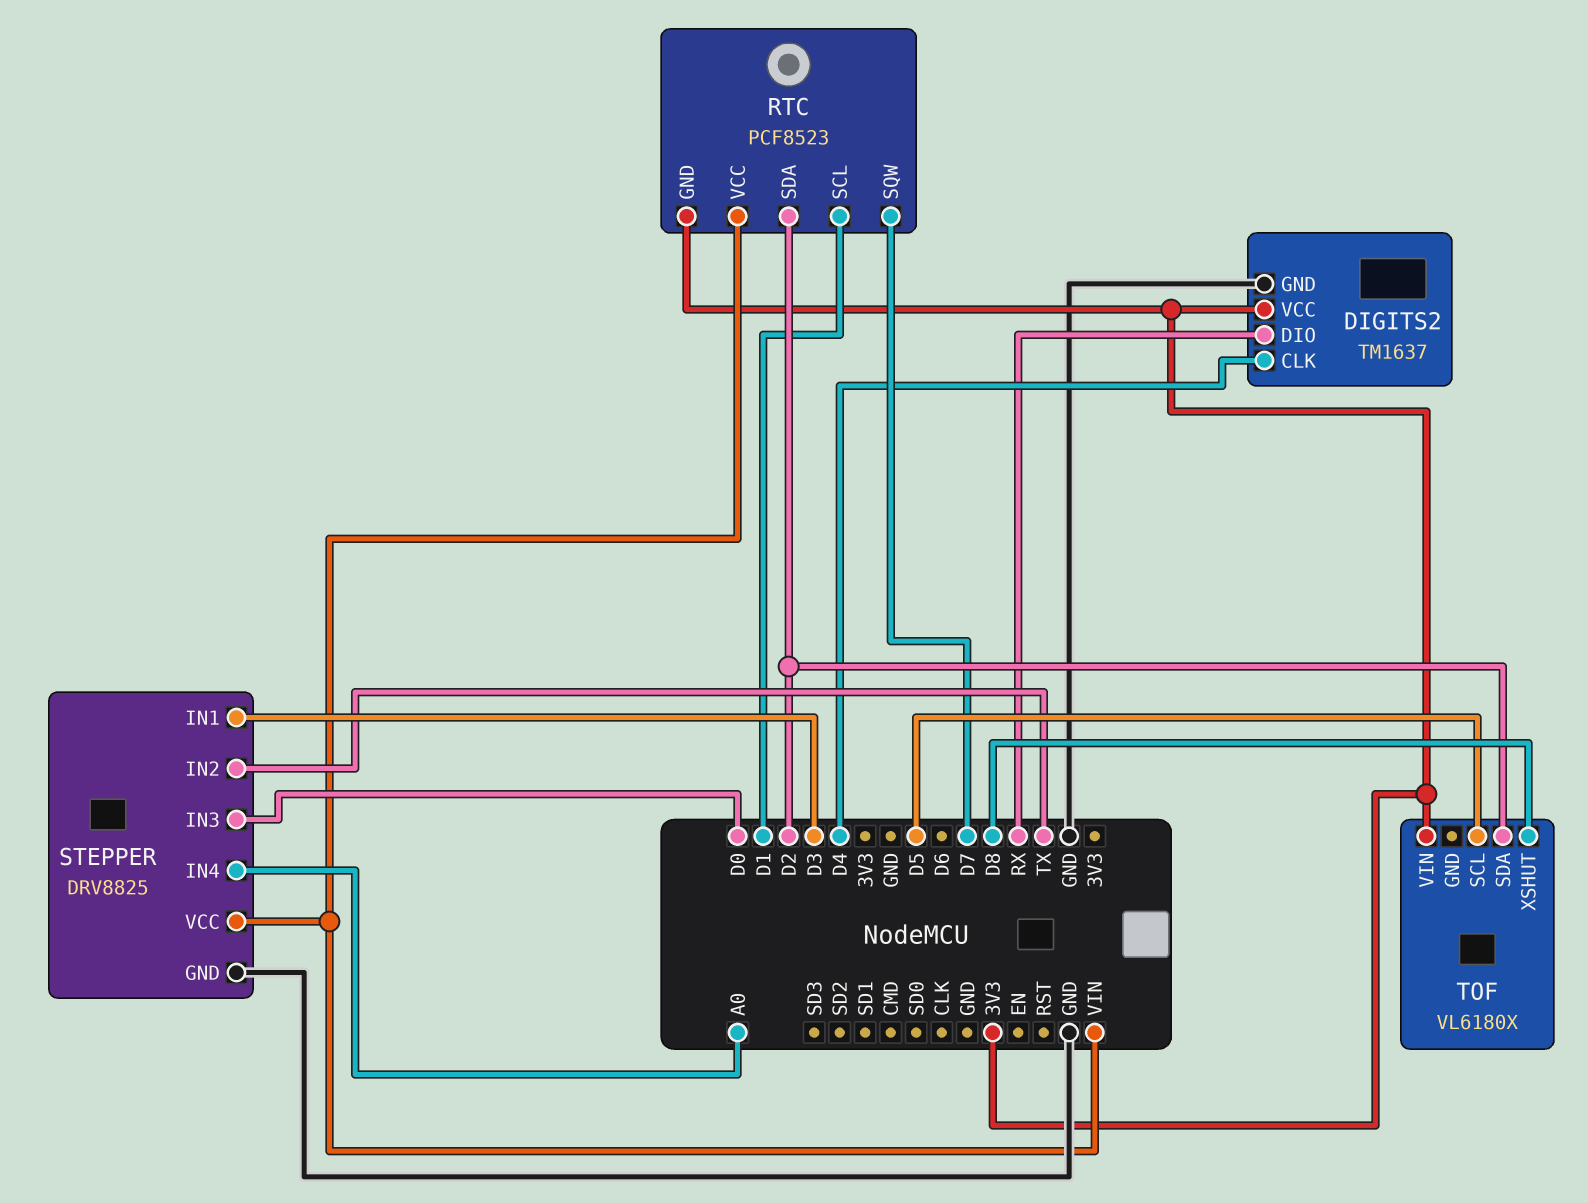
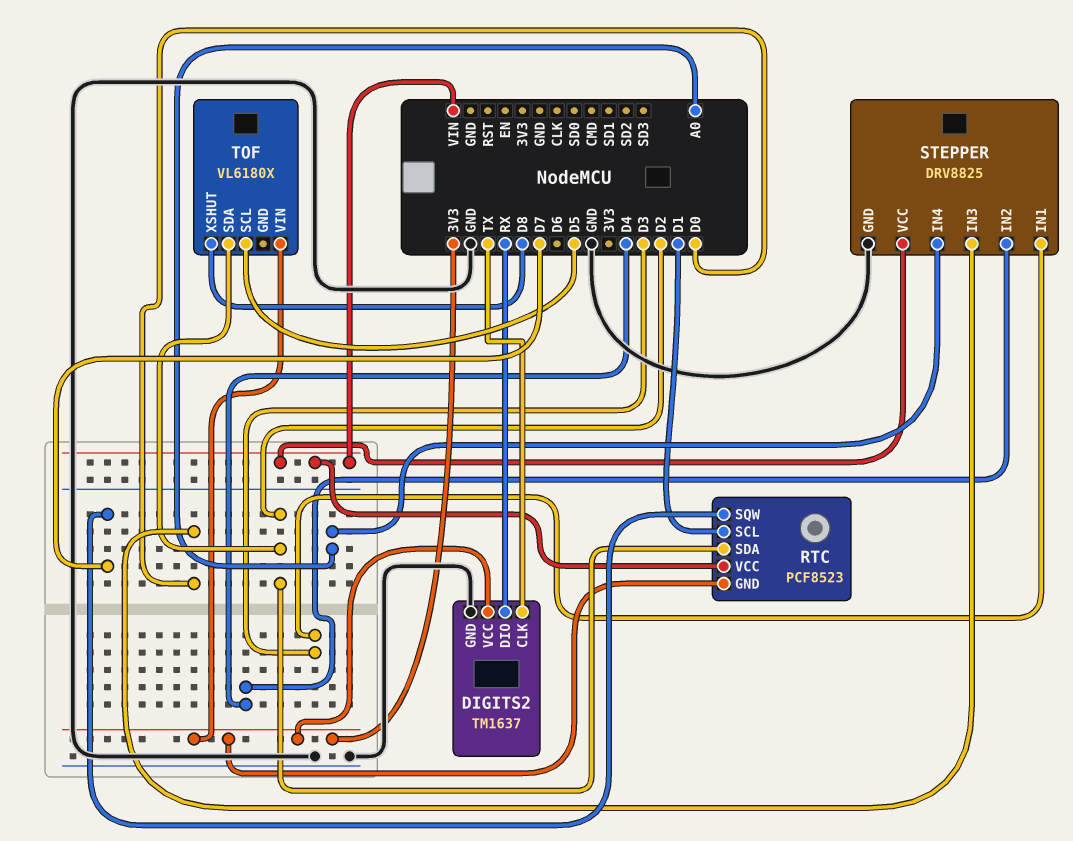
DIGITS2 pin CLK: D4 -> TX
STEPPER pin IN2: TX -> D4

